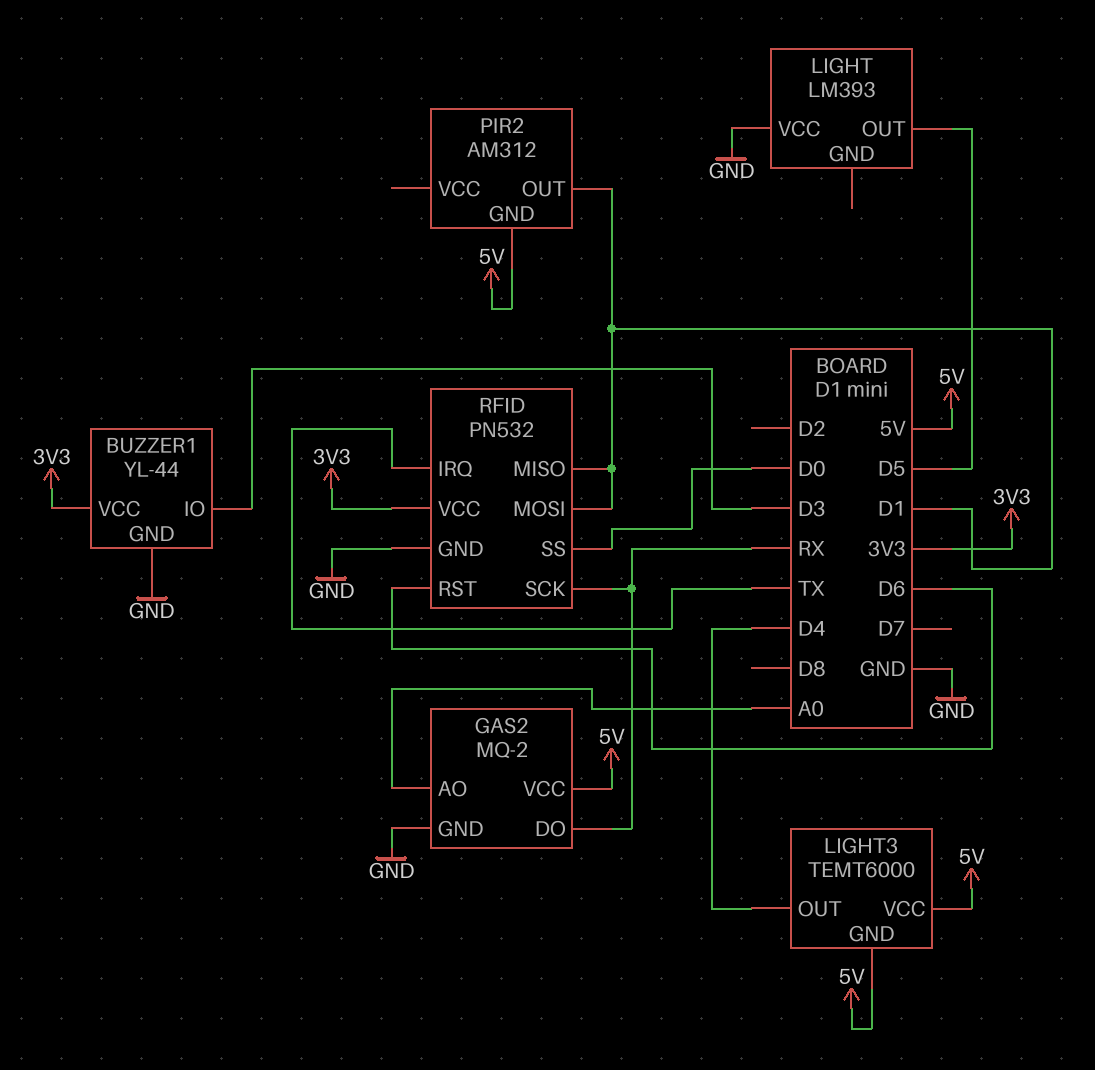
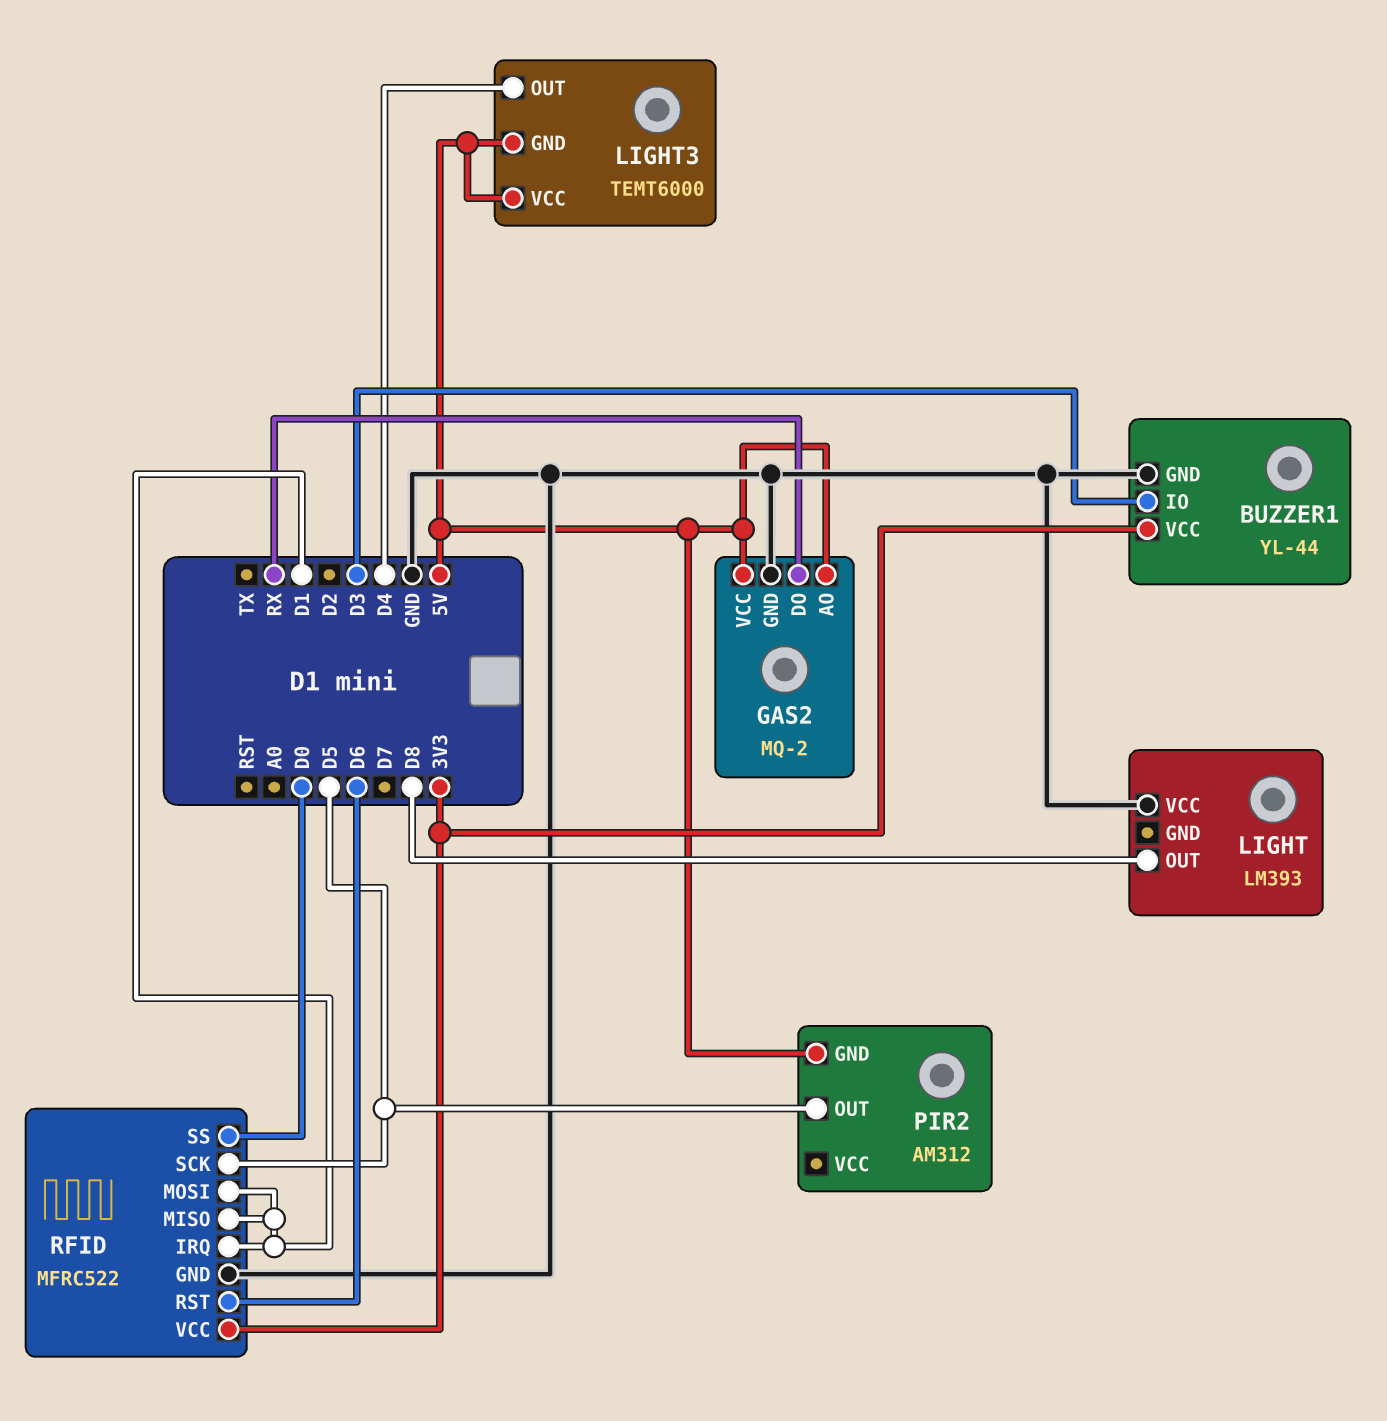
GAS2 pin AO: A0 -> 5V
LIGHT pin OUT: D5 -> D8
PIR2 pin OUT: D1 -> D5
RFID: PN532 -> MFRC522
RFID pin IRQ: TX -> D1
RFID pin SCK: RX -> D5

